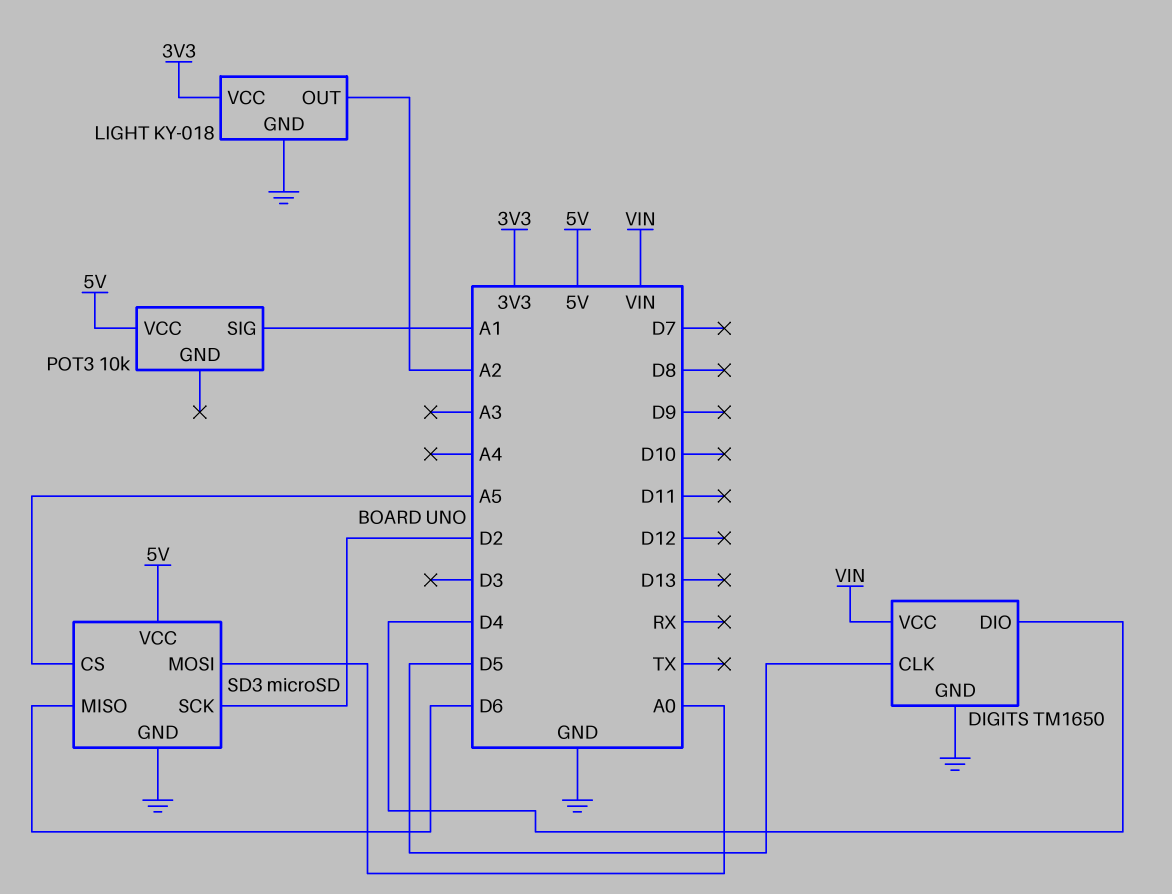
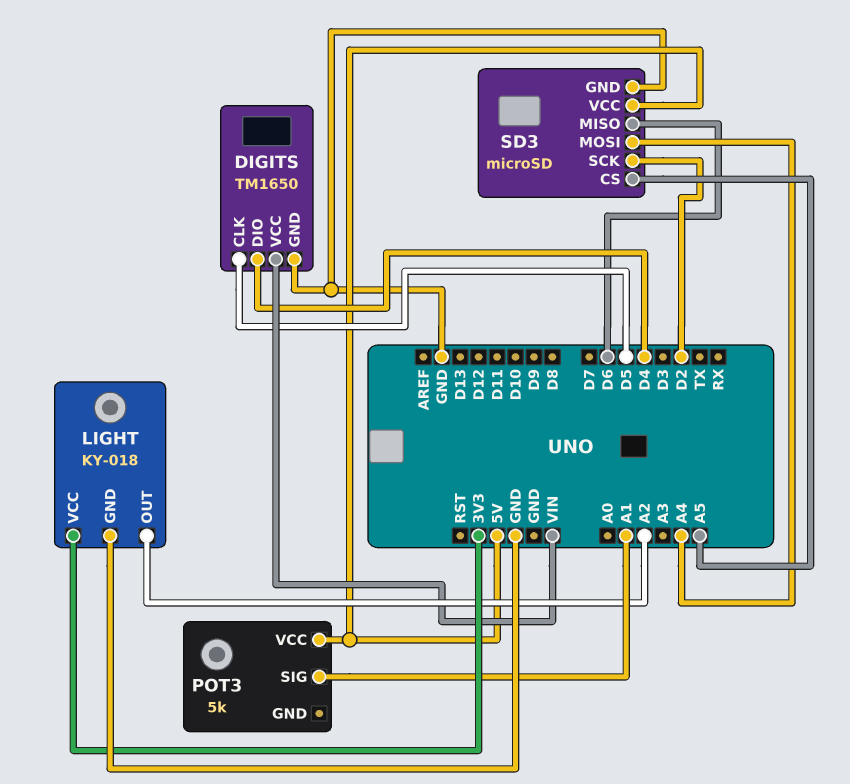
POT3: 10k -> 5k
SD3 pin MOSI: A0 -> A4

